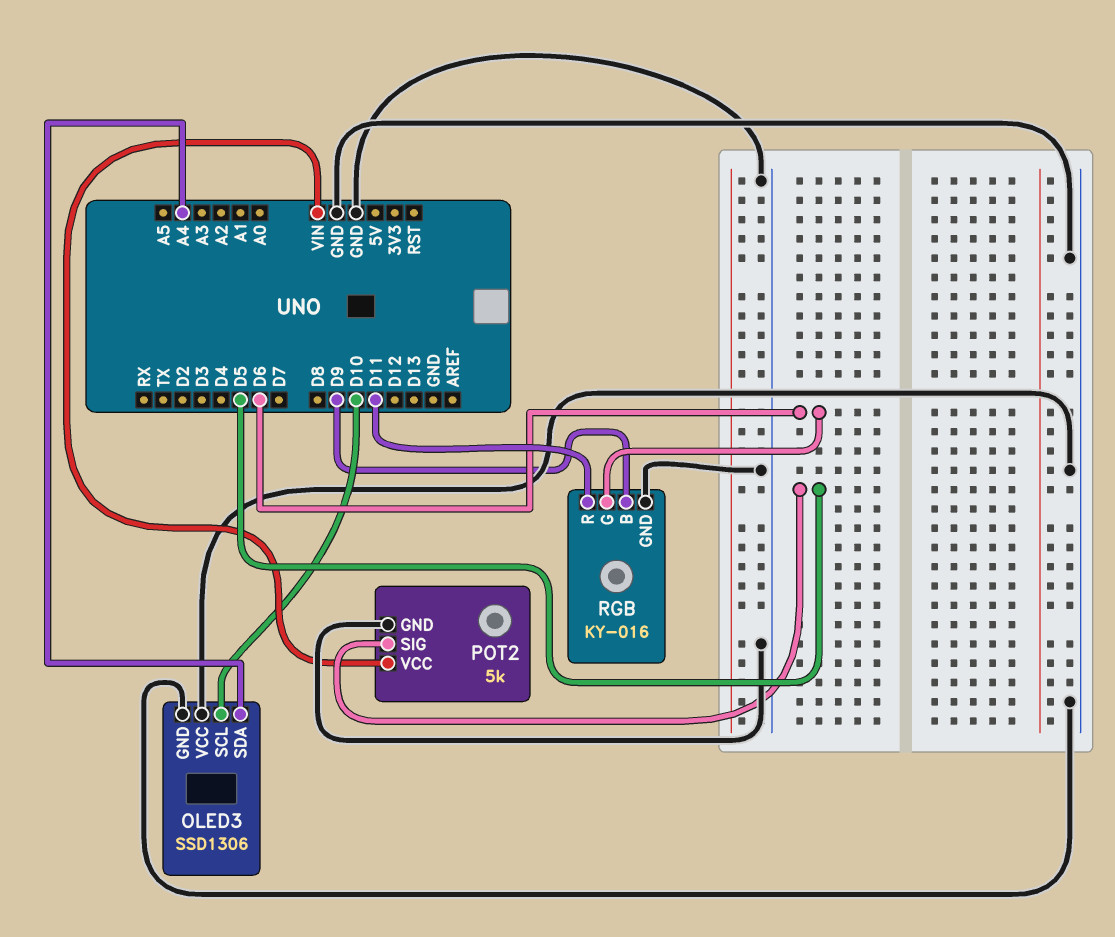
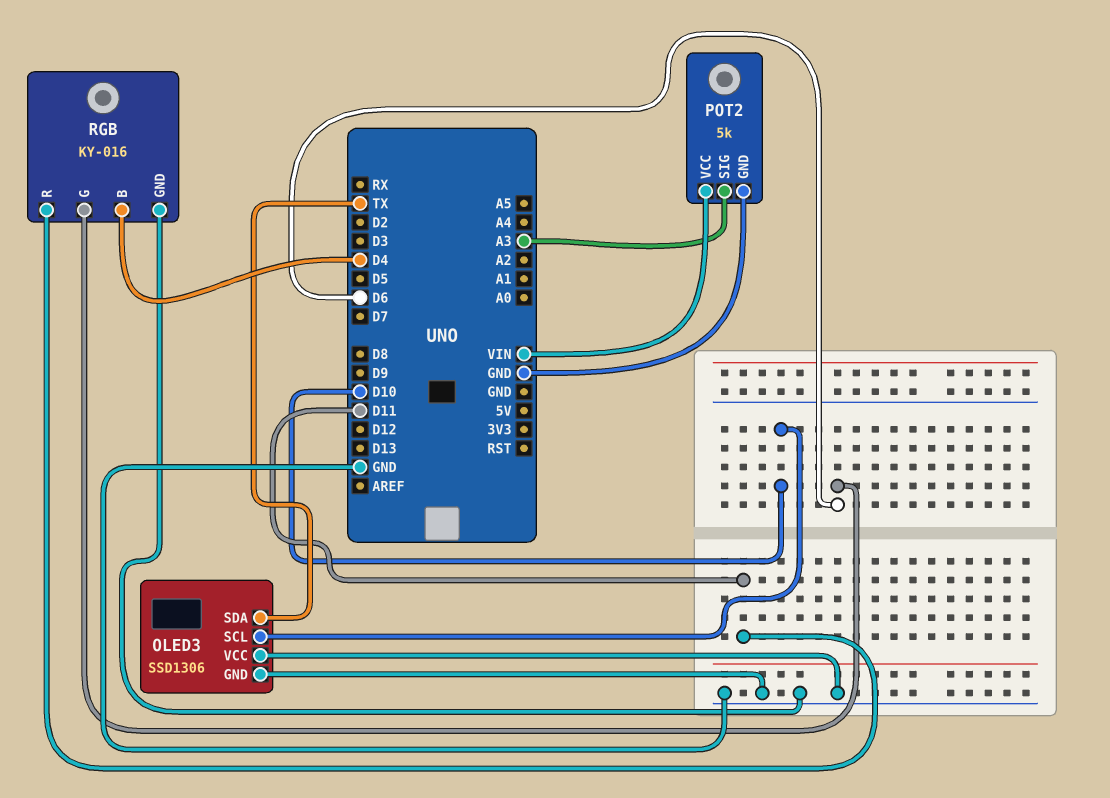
OLED3 pin SDA: A4 -> TX
POT2 pin SIG: D5 -> A3
RGB pin B: D9 -> D4

